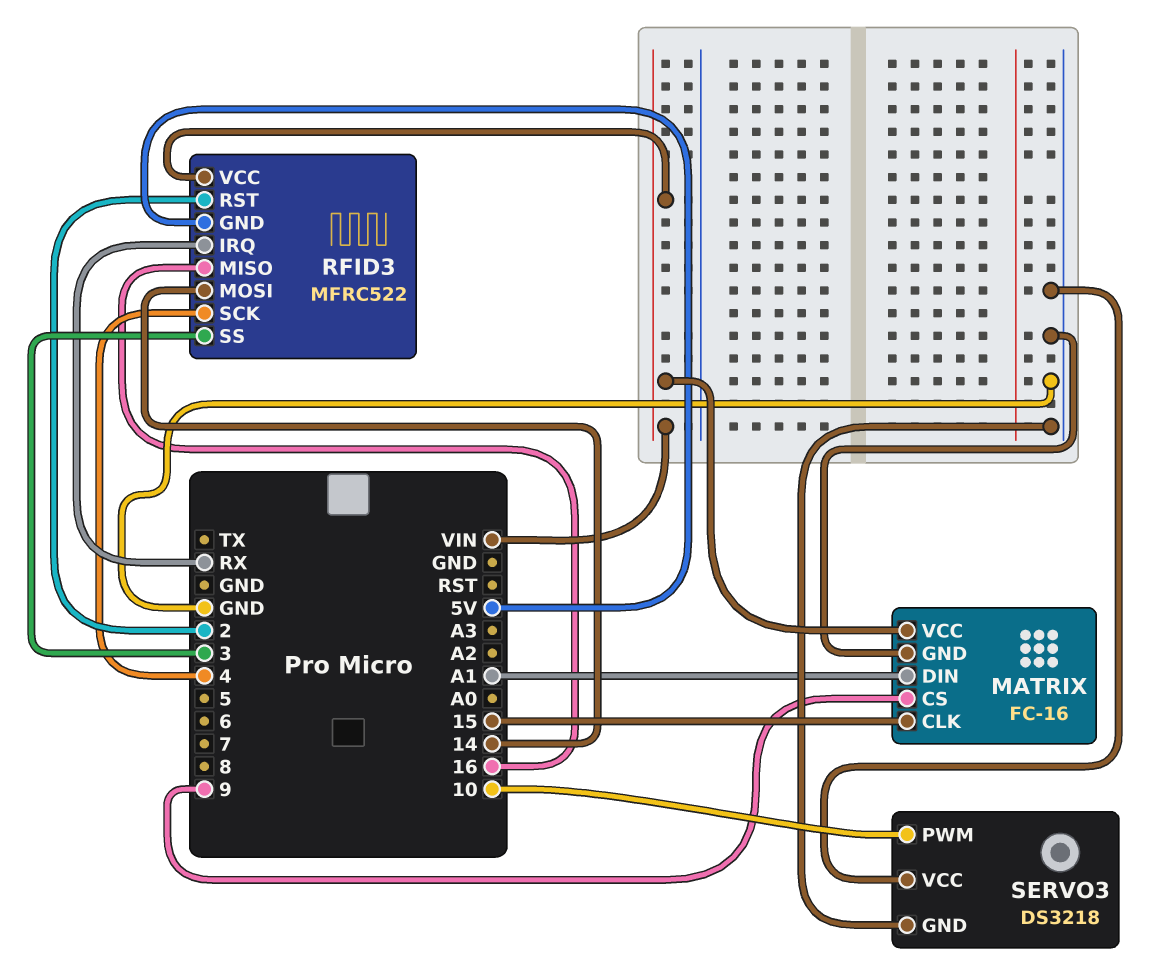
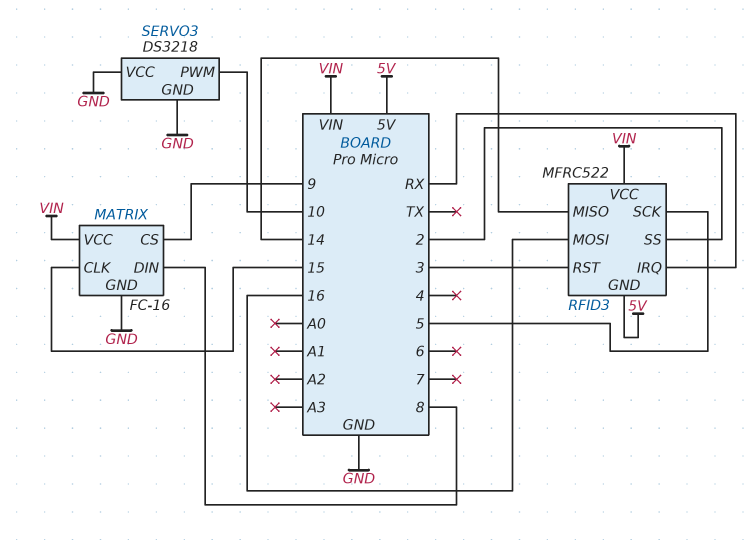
MATRIX pin DIN: A1 -> 8
RFID3 pin MISO: 16 -> 14
RFID3 pin MOSI: 14 -> 16
RFID3 pin RST: 2 -> 3
RFID3 pin SCK: 4 -> 5
RFID3 pin SS: 3 -> 2

